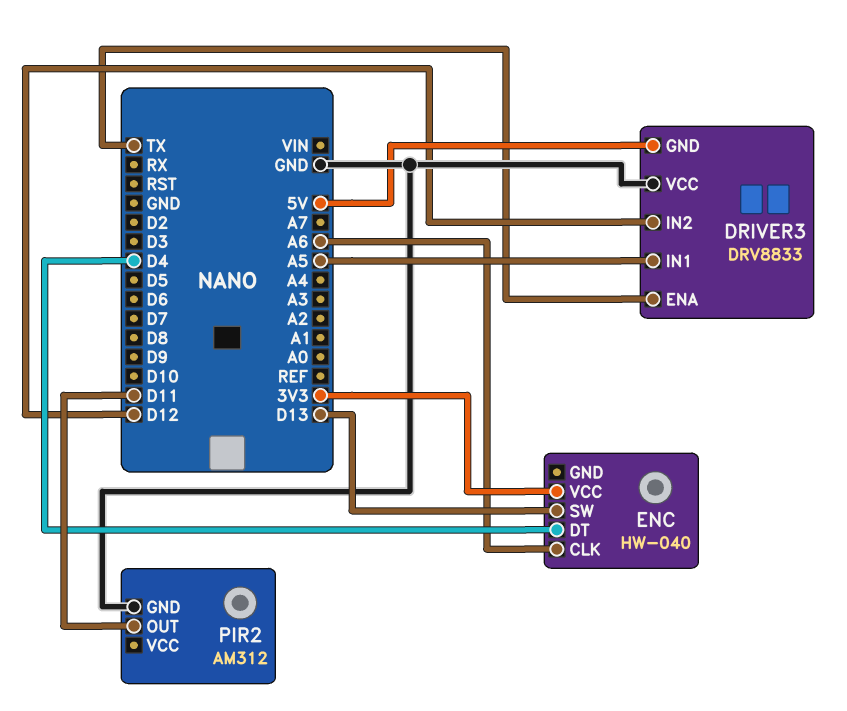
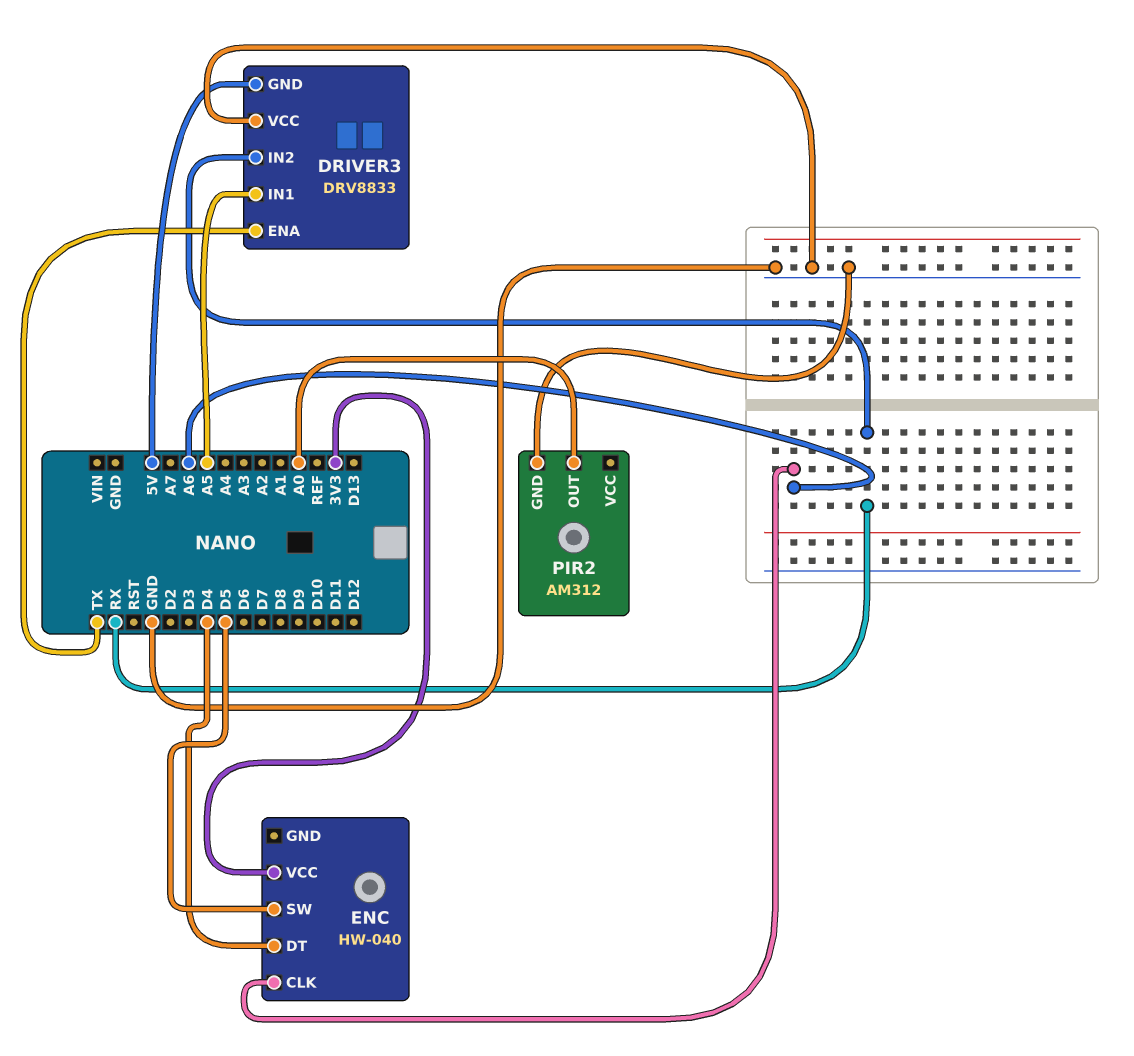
DRIVER3 pin IN2: D12 -> RX
ENC pin SW: D13 -> D5
PIR2 pin OUT: D11 -> A0

